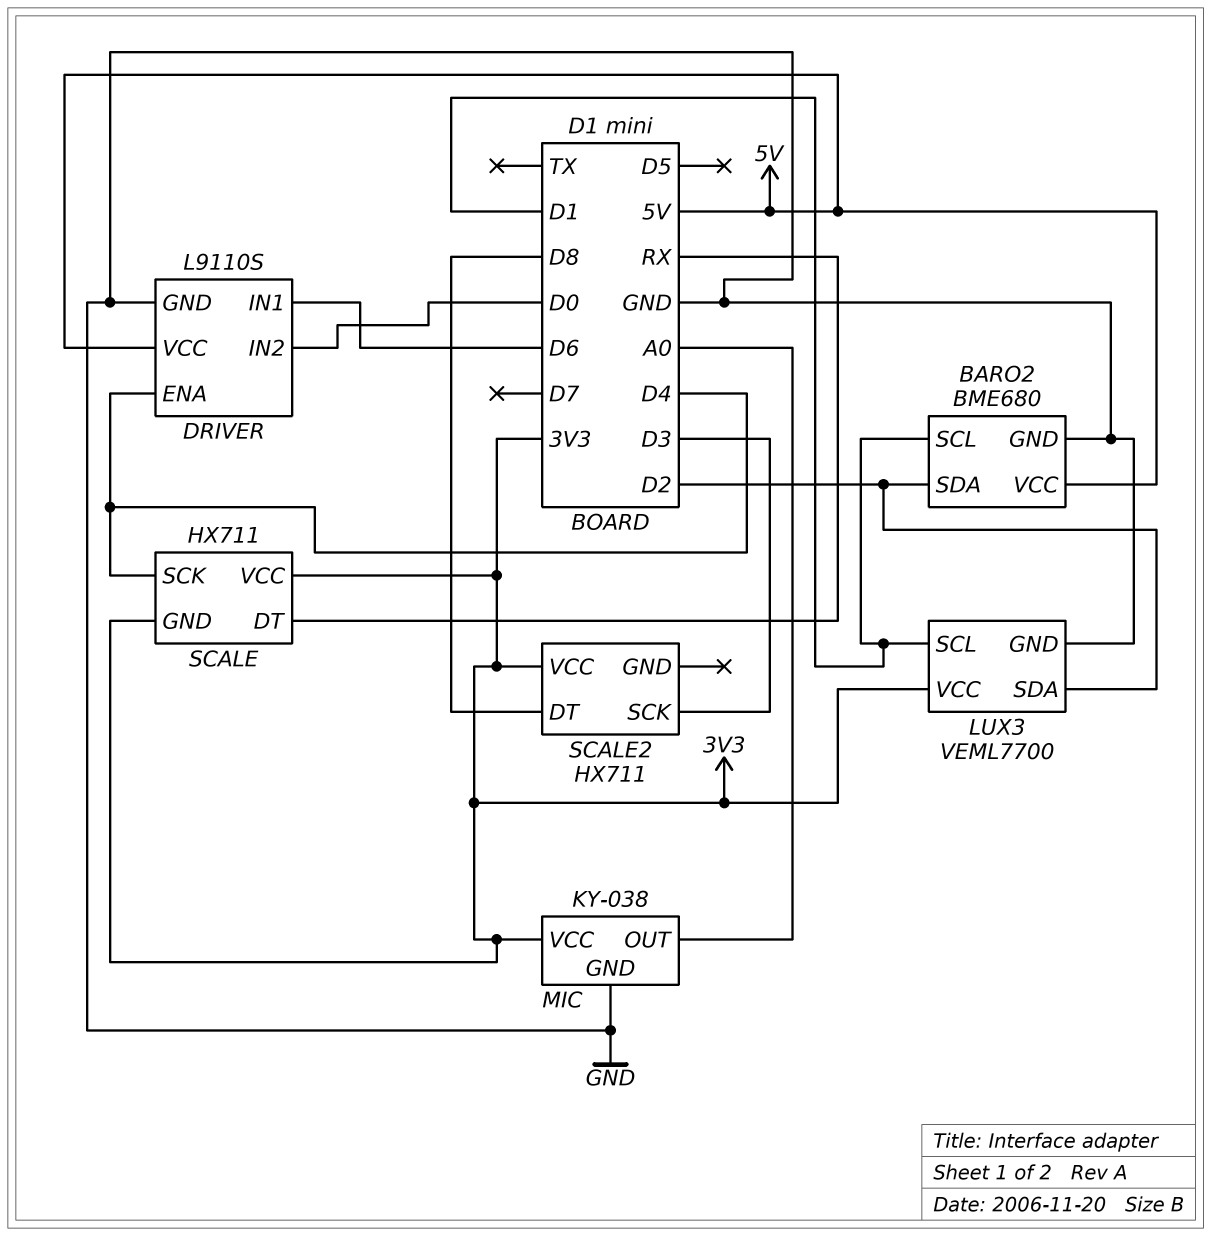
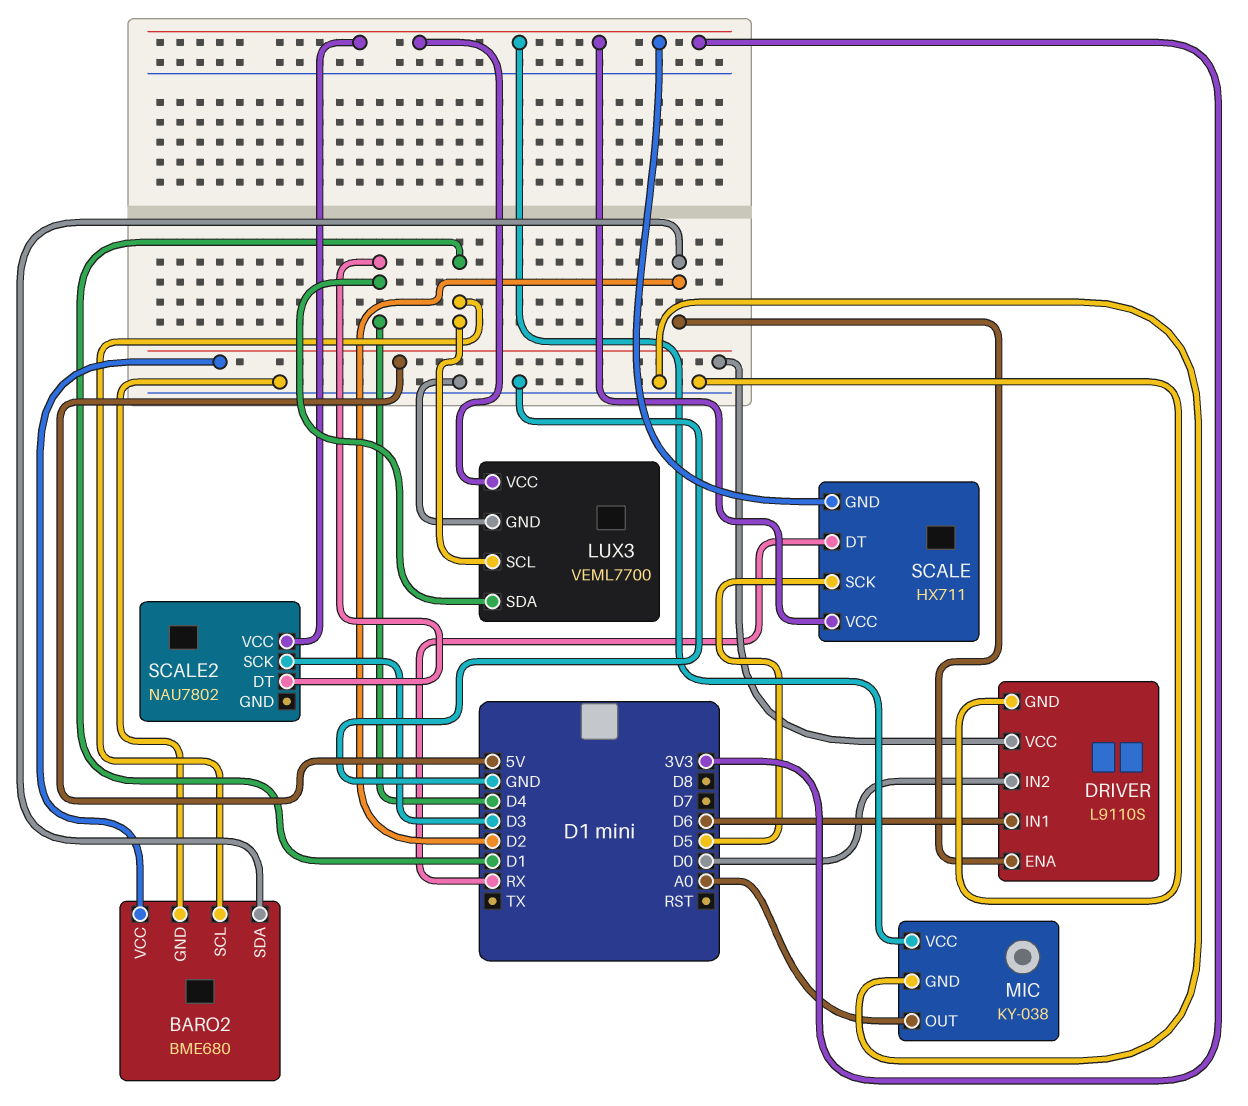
DRIVER pin ENA: D4 -> D2
LUX3 pin SDA: D2 -> D4
SCALE pin SCK: D4 -> D5
SCALE2: HX711 -> NAU7802
SCALE2 pin DT: D8 -> D4

